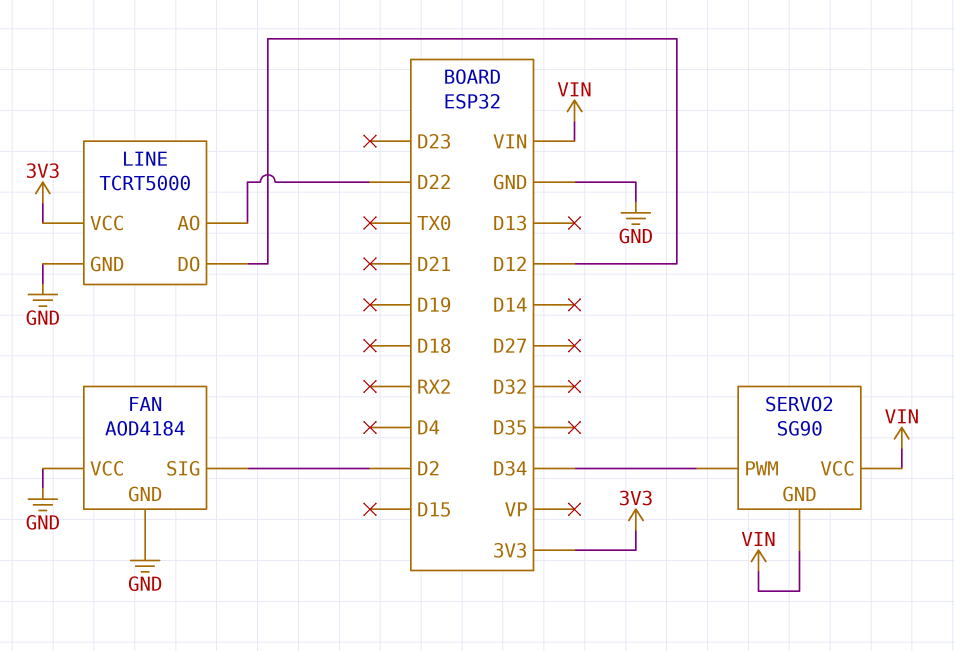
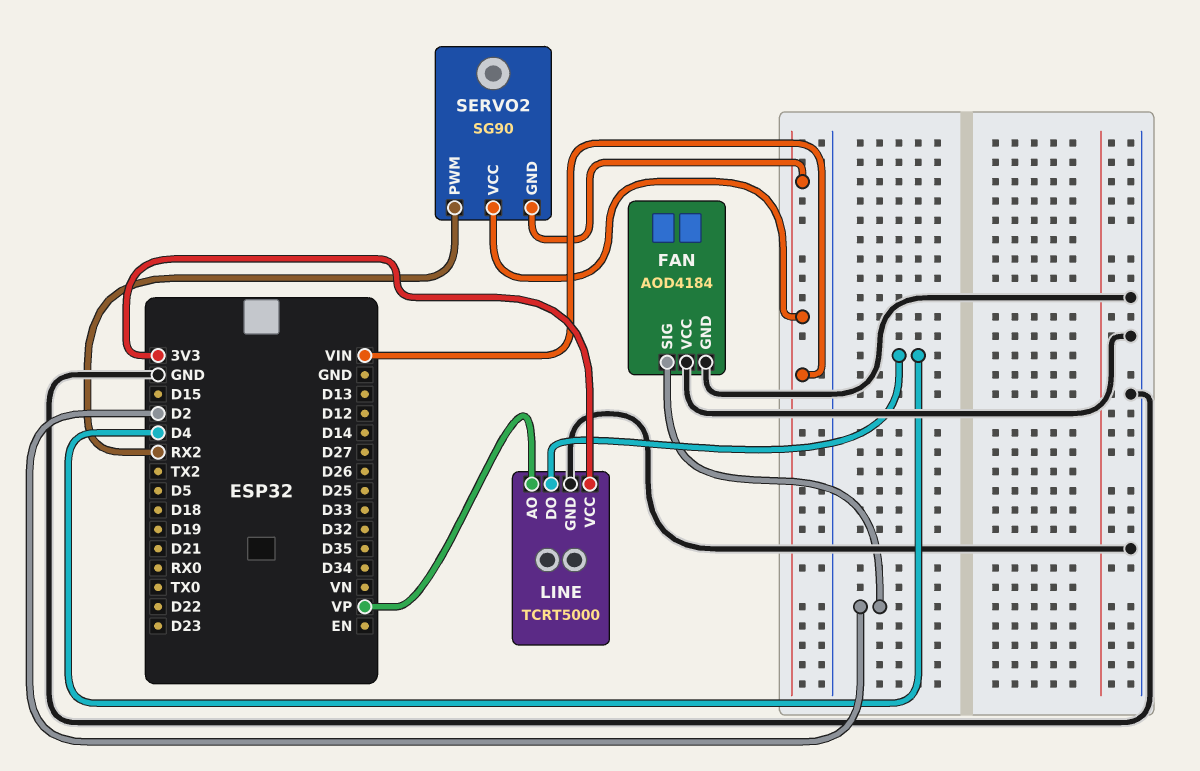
LINE pin AO: D22 -> VP
LINE pin DO: D12 -> D4
SERVO2 pin PWM: D34 -> RX2

